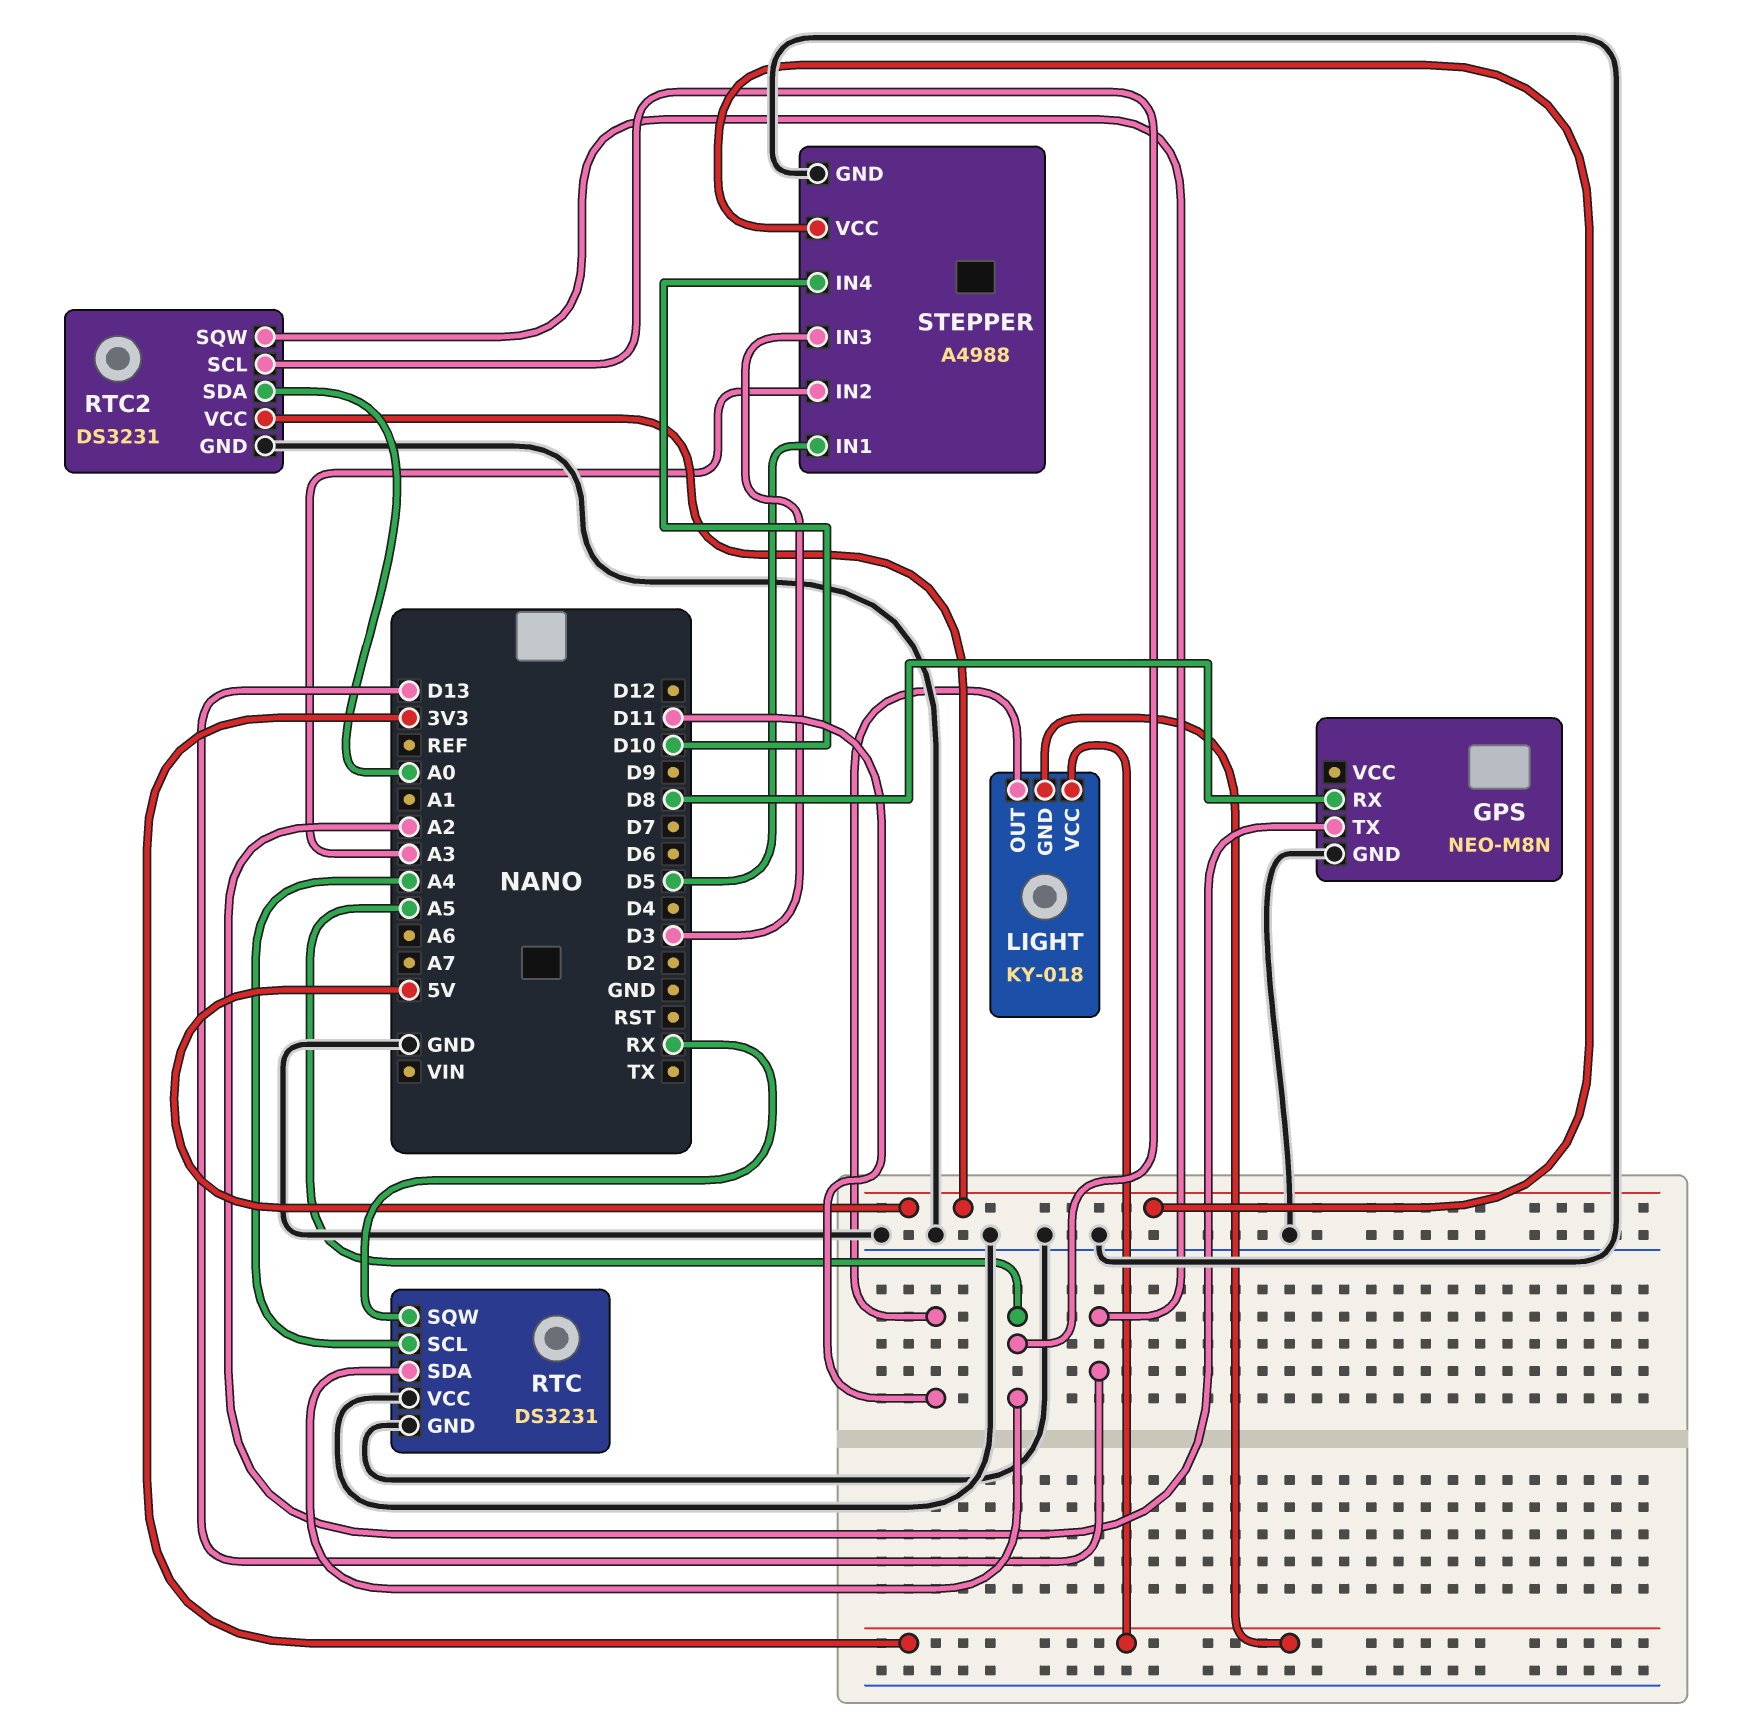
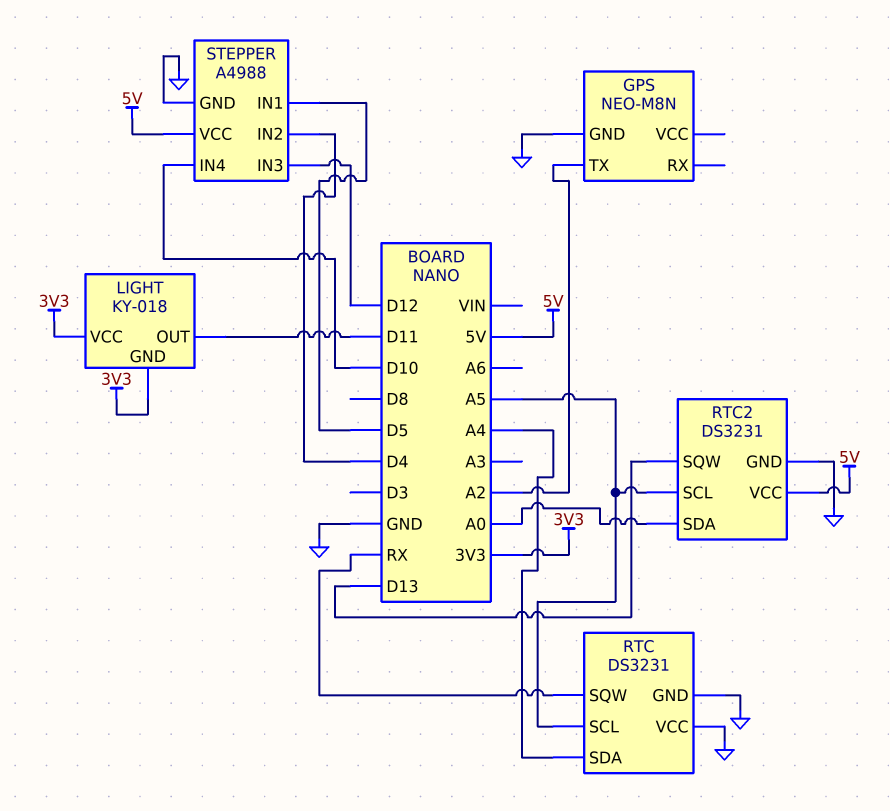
GPS pin RX: D8 -> none
RTC pin SCL: A4 -> A5
RTC pin SDA: A5 -> A4
STEPPER pin IN2: A3 -> D4
STEPPER pin IN3: D3 -> D12

